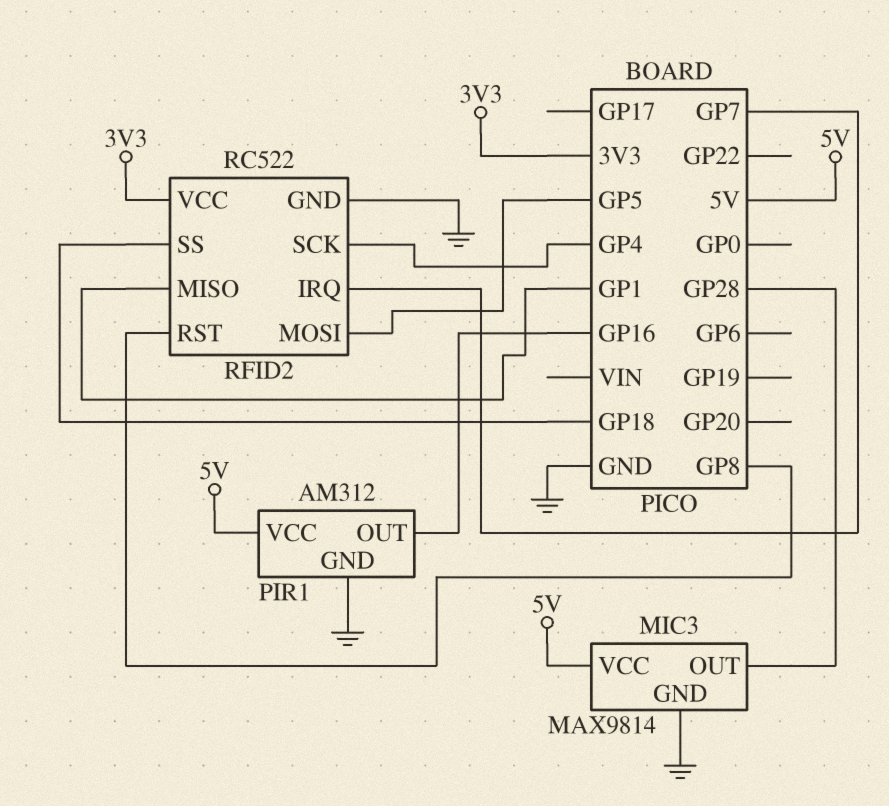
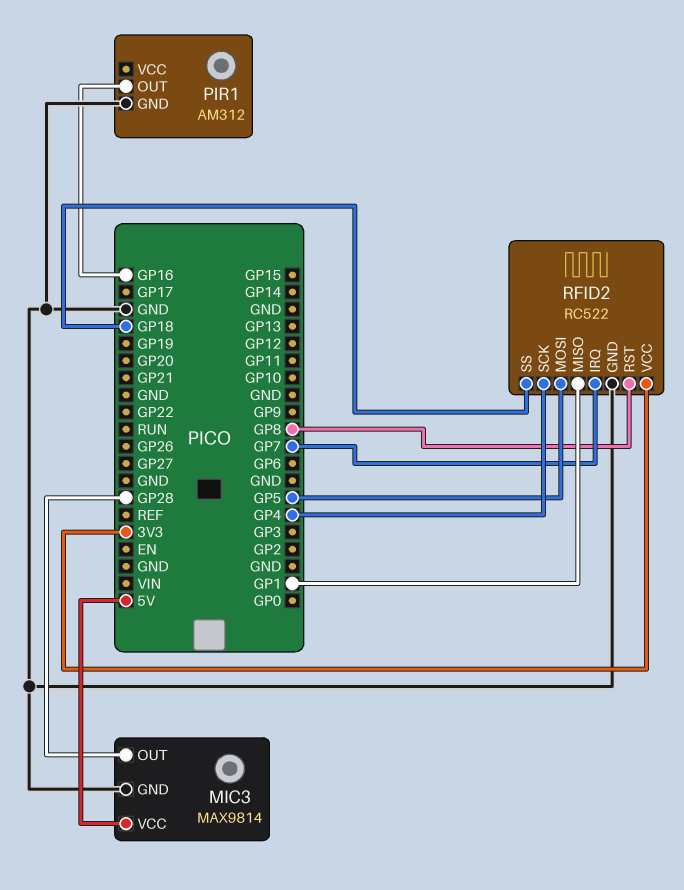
PIR1 pin VCC: 5V -> none

